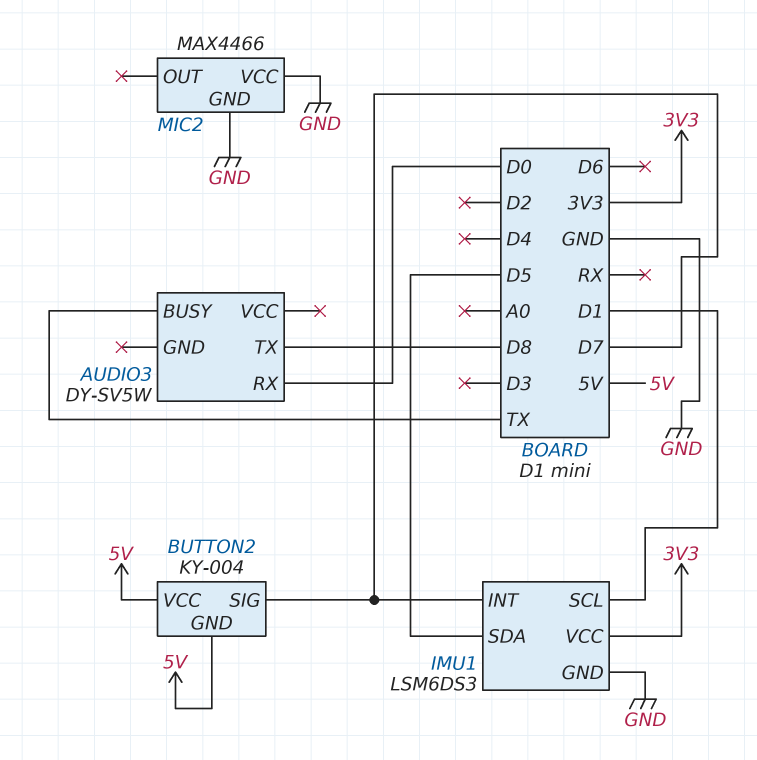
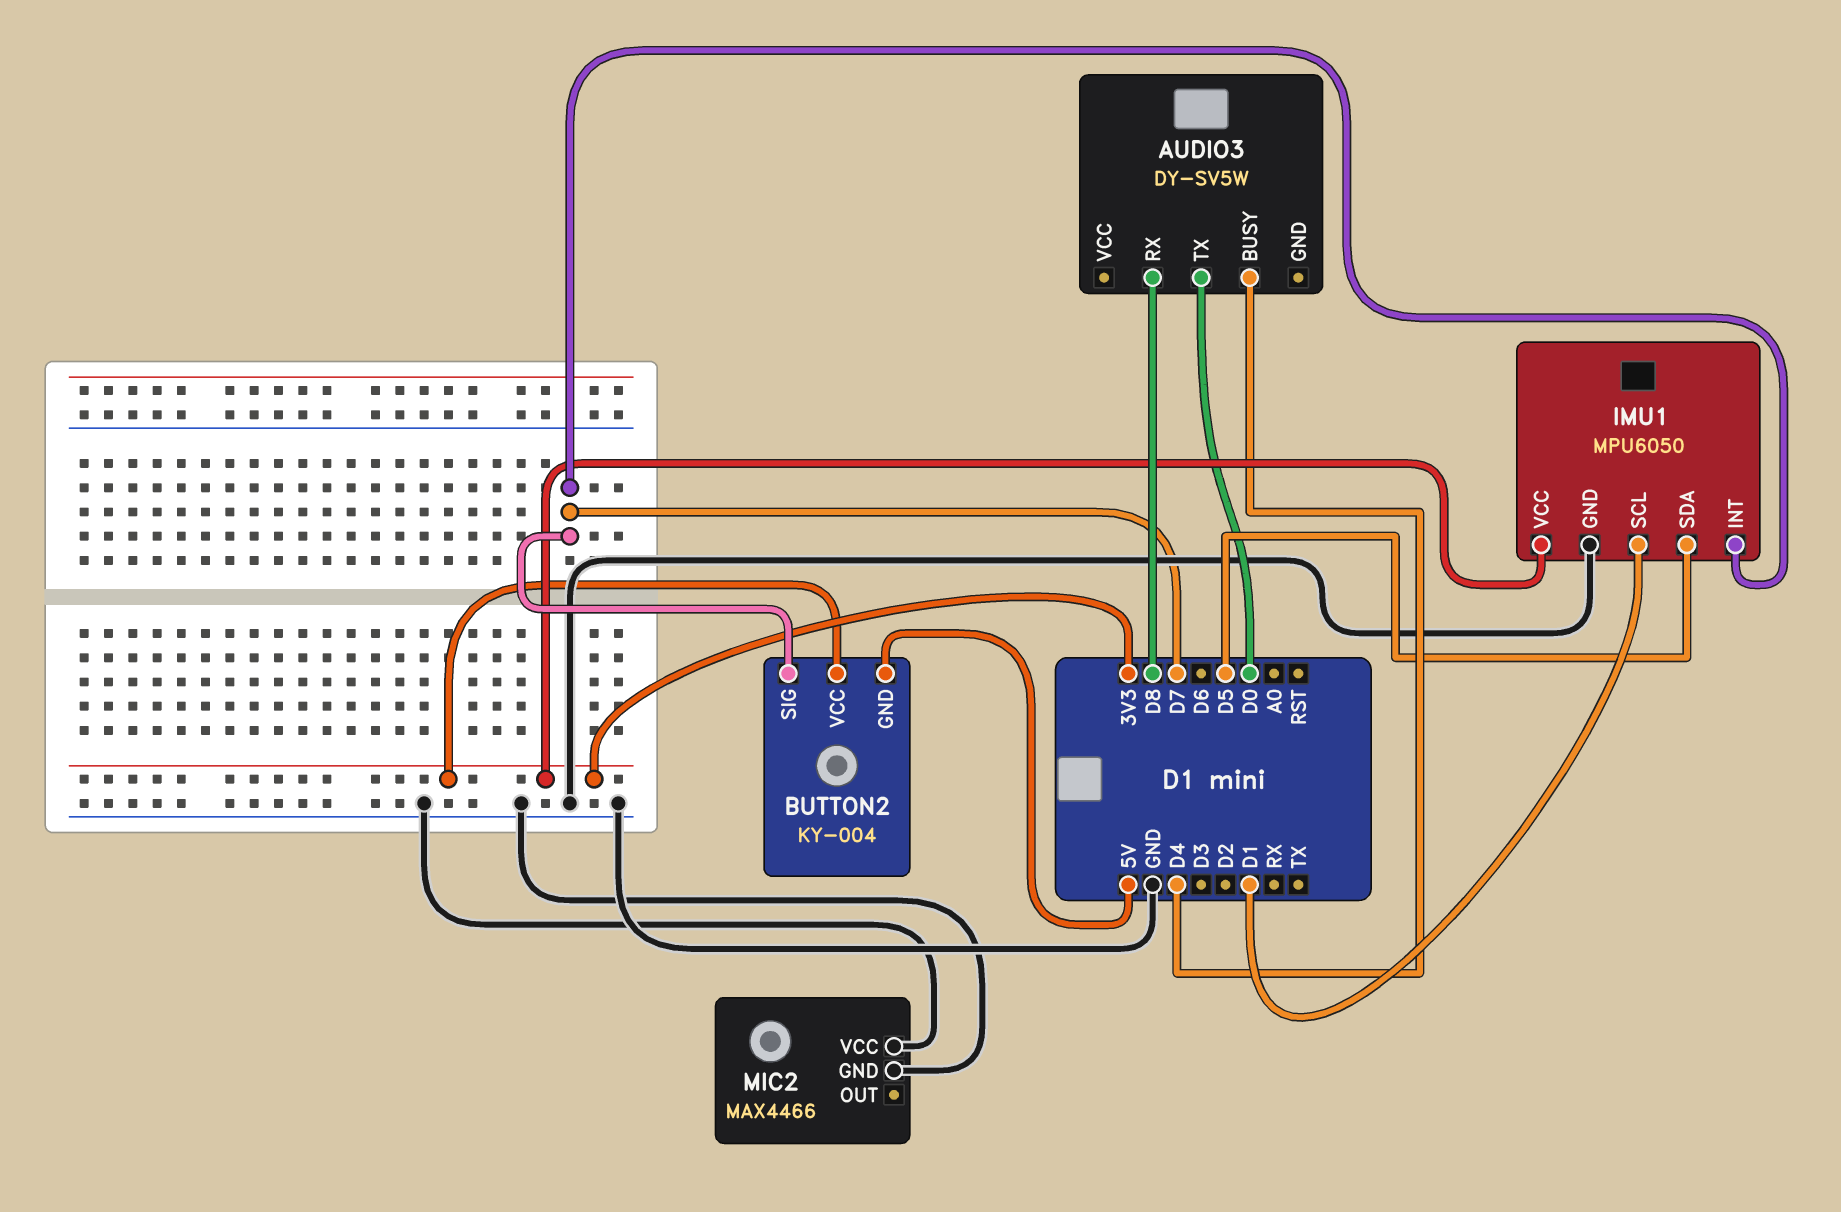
AUDIO3 pin BUSY: TX -> D4
AUDIO3 pin RX: D0 -> D8
AUDIO3 pin TX: D8 -> D0
BUTTON2 pin VCC: 5V -> 3V3
IMU1: LSM6DS3 -> MPU6050

